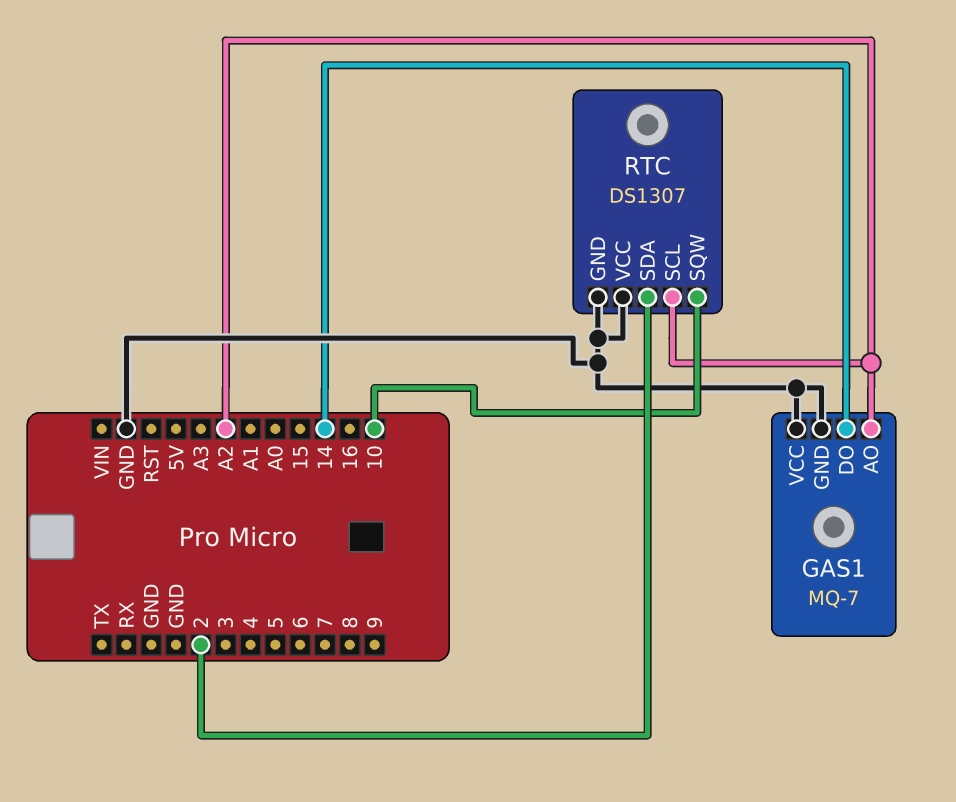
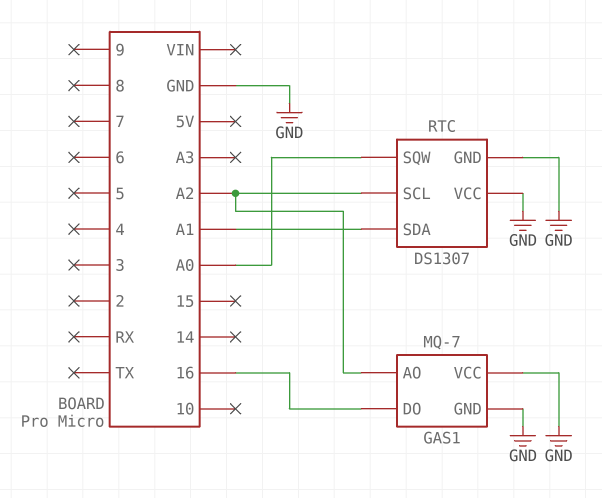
GAS1 pin DO: 14 -> 16
RTC pin SDA: 2 -> A1
RTC pin SQW: 10 -> A0

